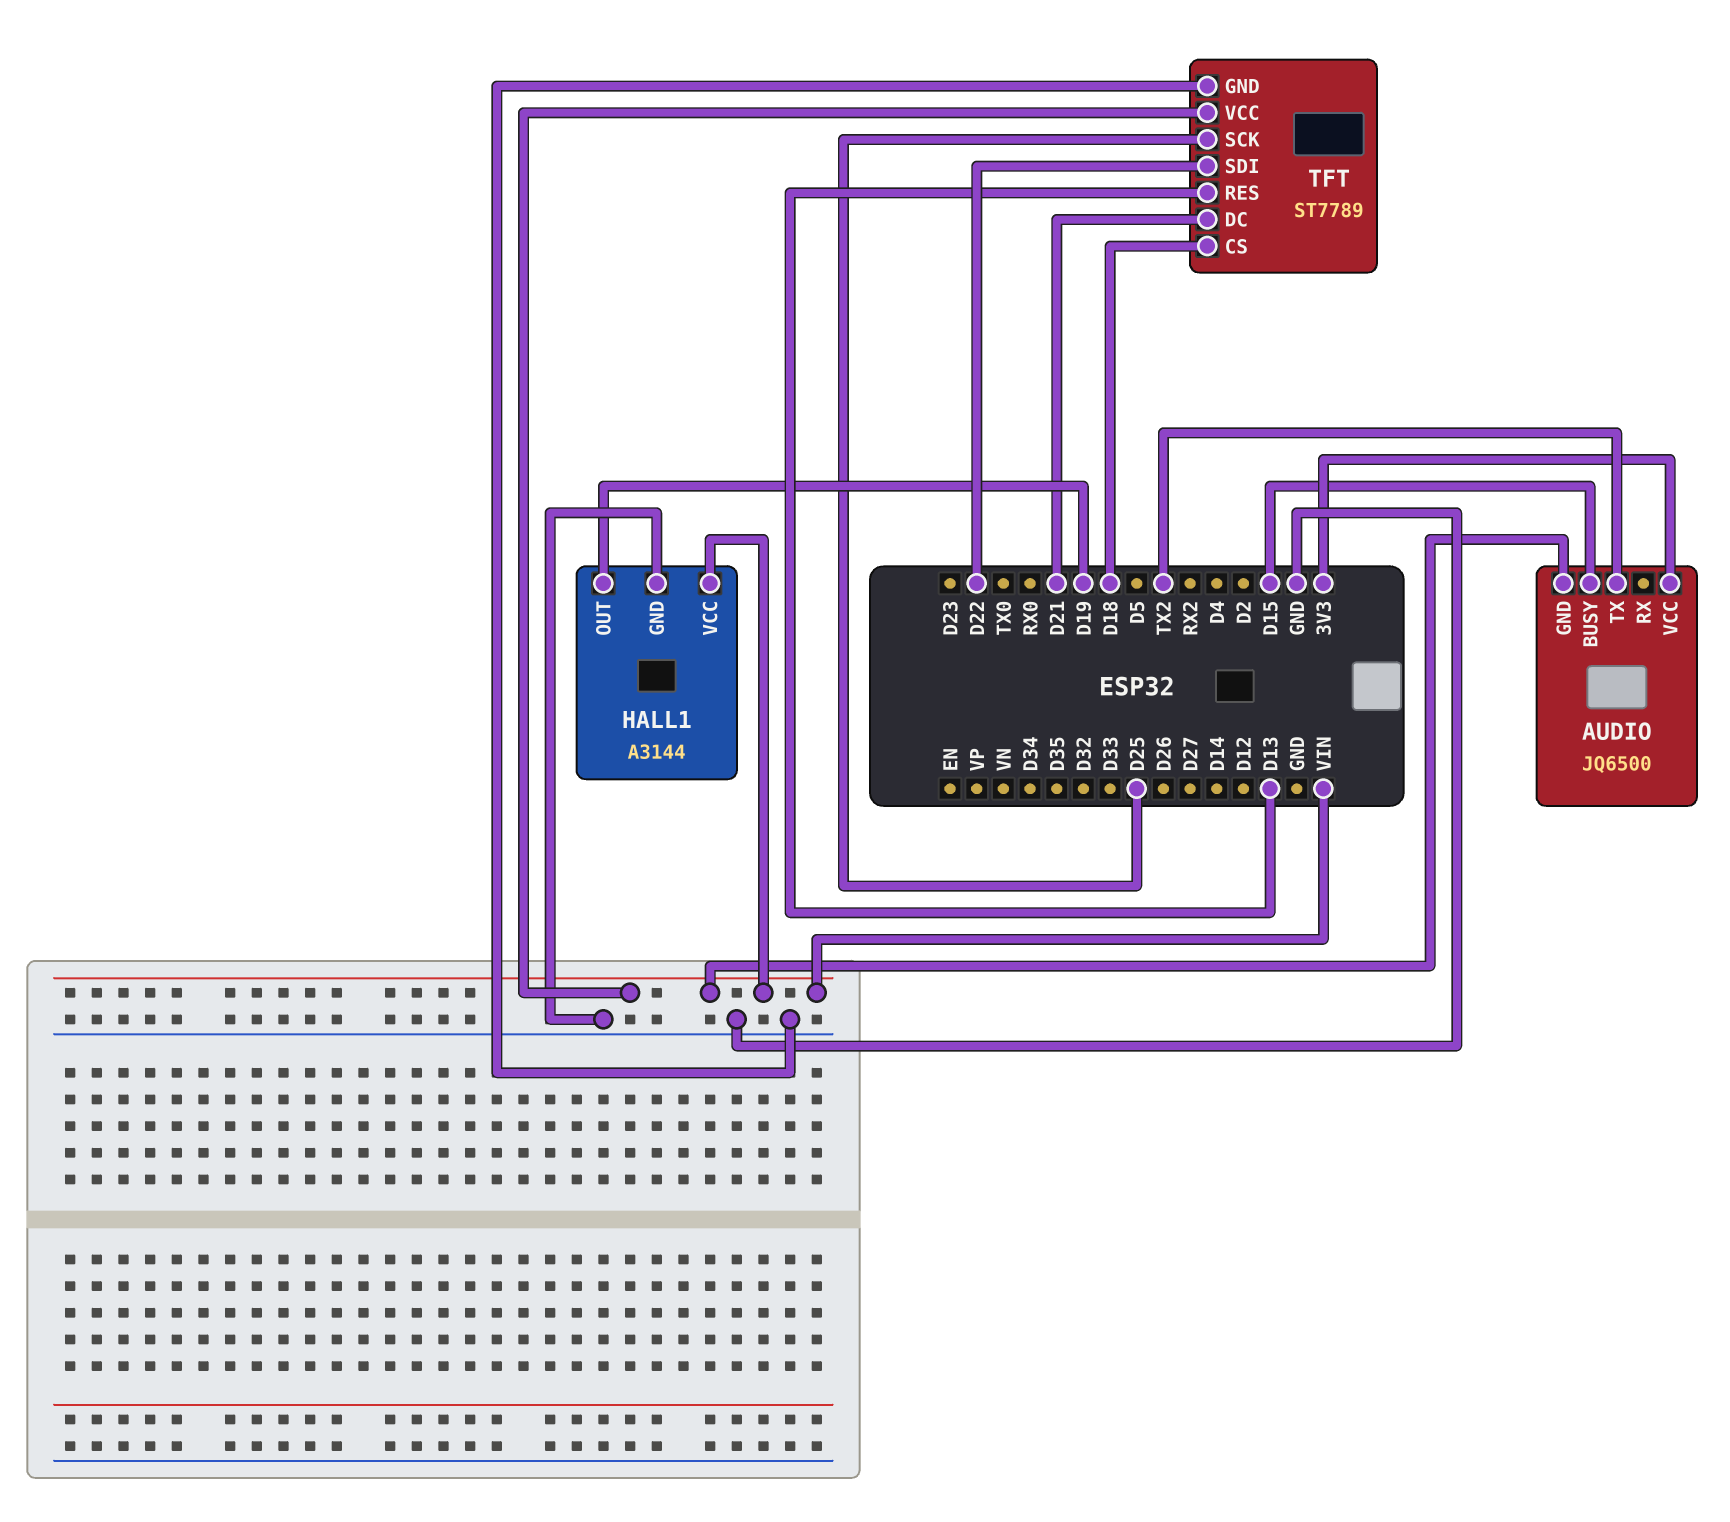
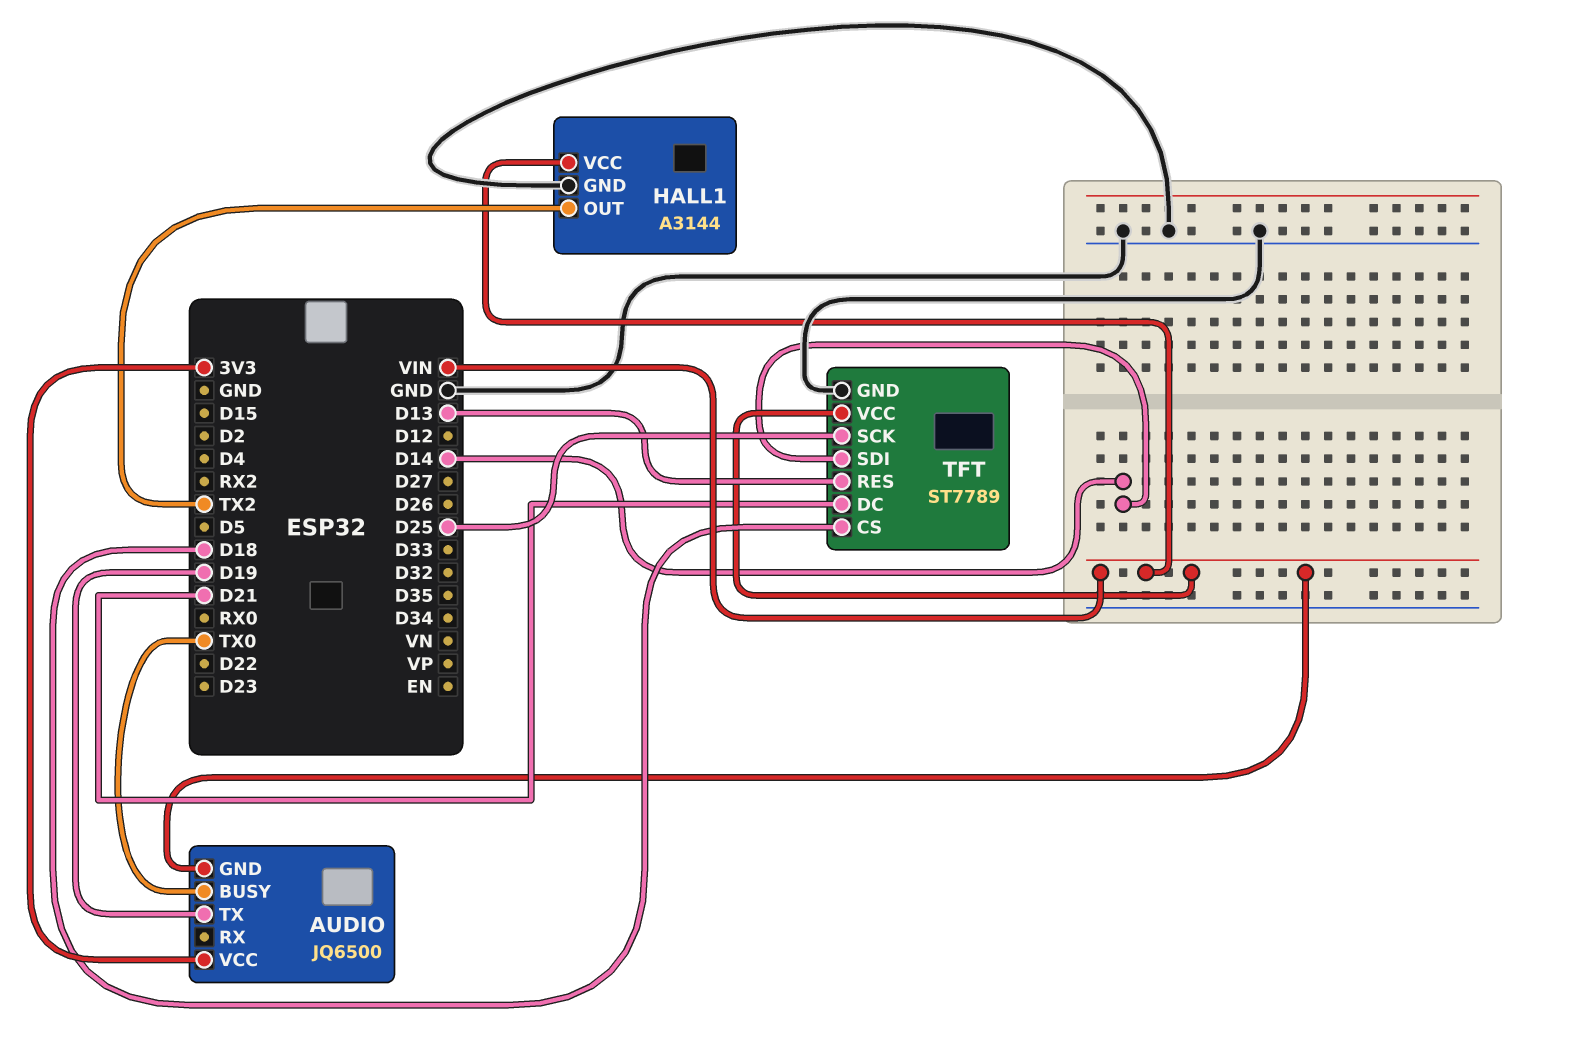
AUDIO pin BUSY: D15 -> TX0
AUDIO pin TX: TX2 -> D19
HALL1 pin OUT: D19 -> TX2
TFT pin SDI: D22 -> D14

